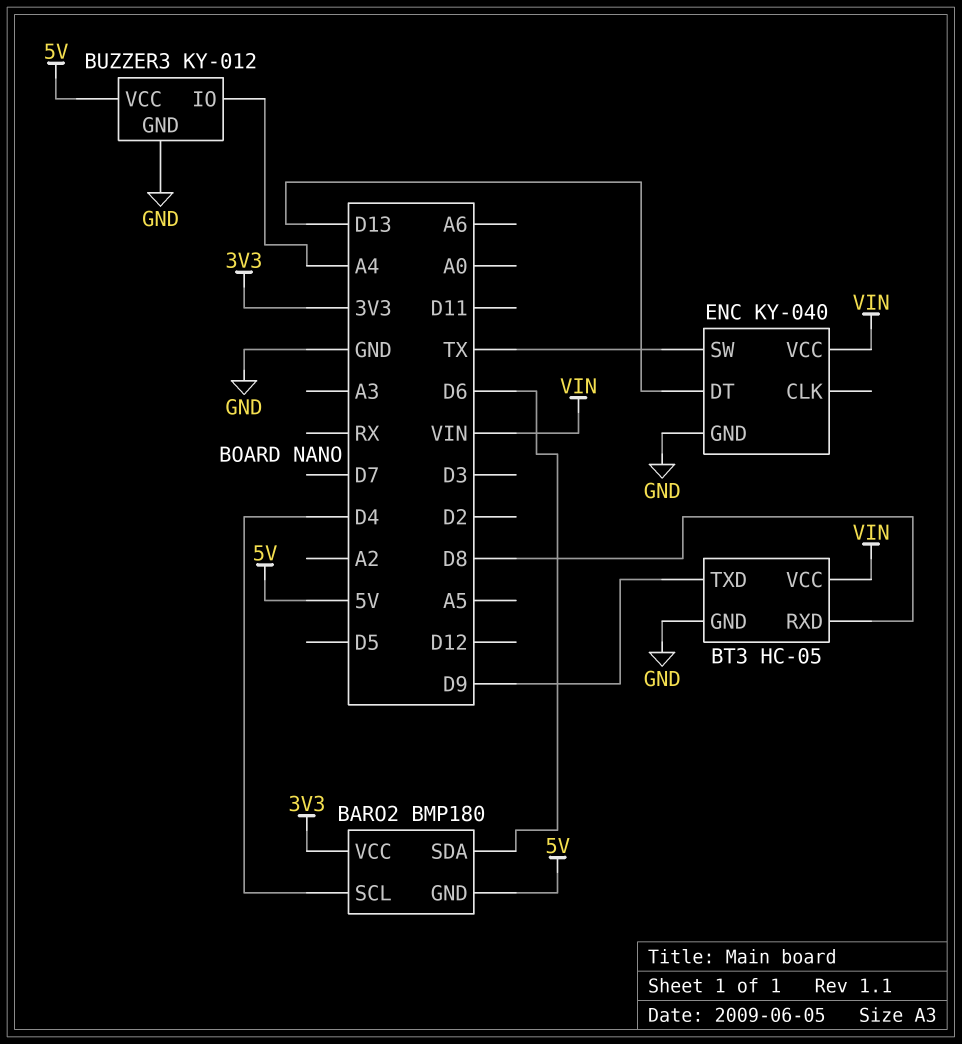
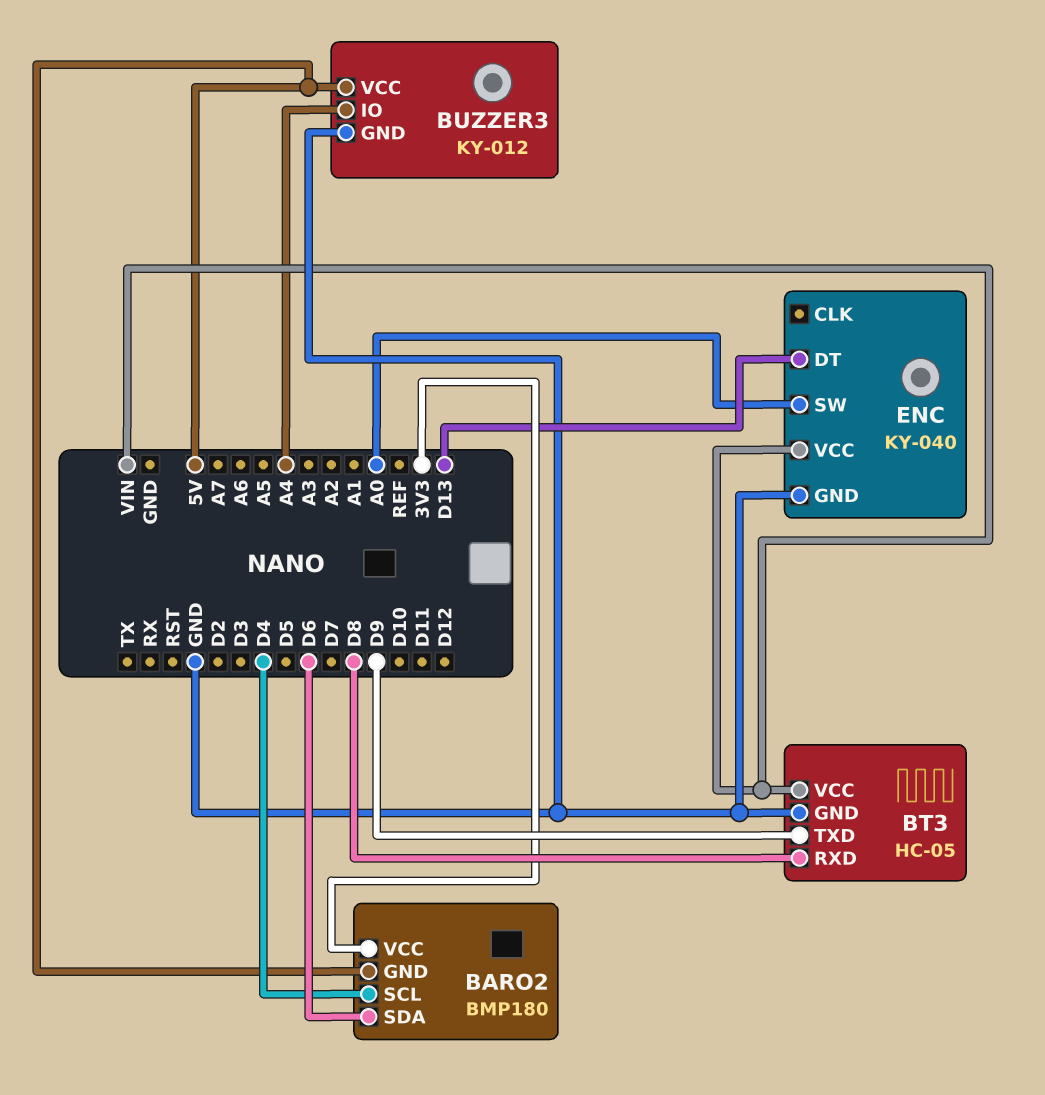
ENC pin SW: TX -> A0

